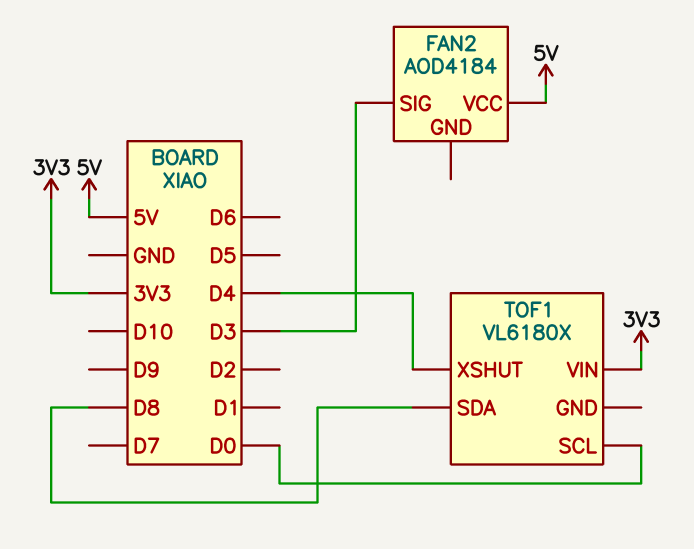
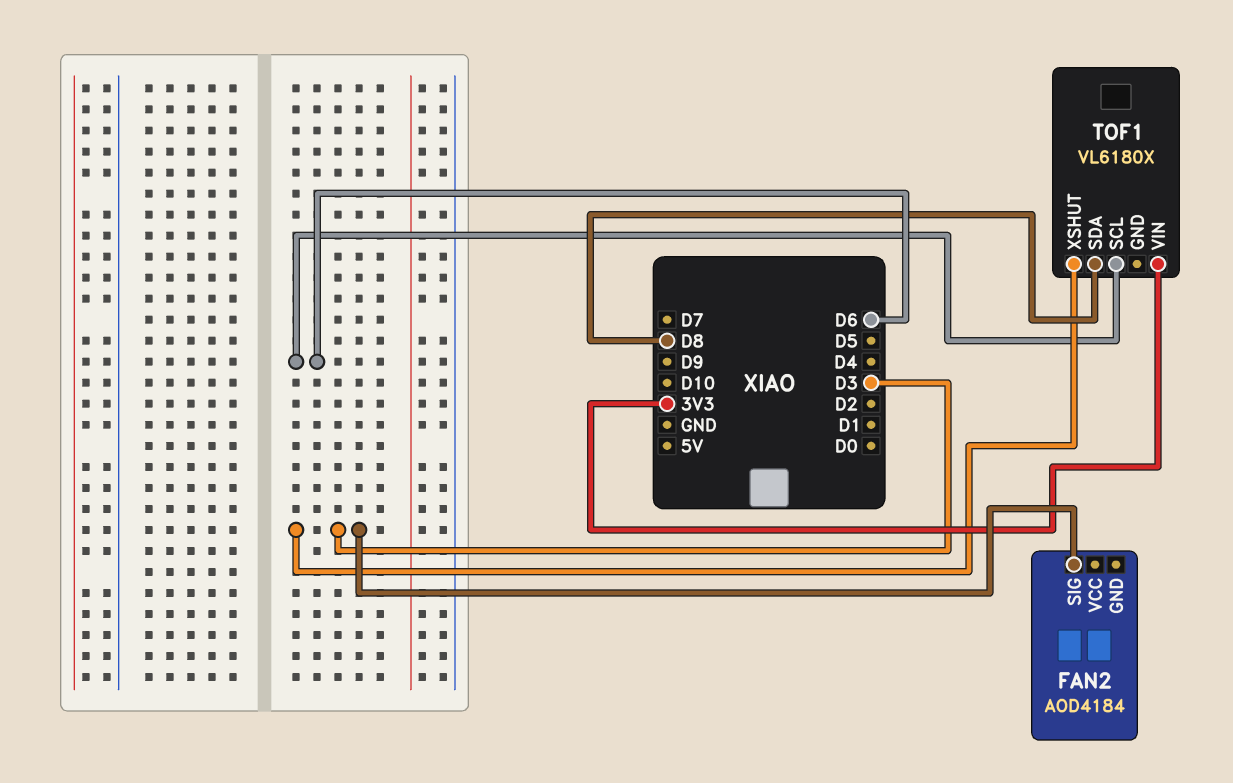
FAN2 pin VCC: 5V -> none
TOF1 pin SCL: D0 -> D6
TOF1 pin XSHUT: D4 -> D3

